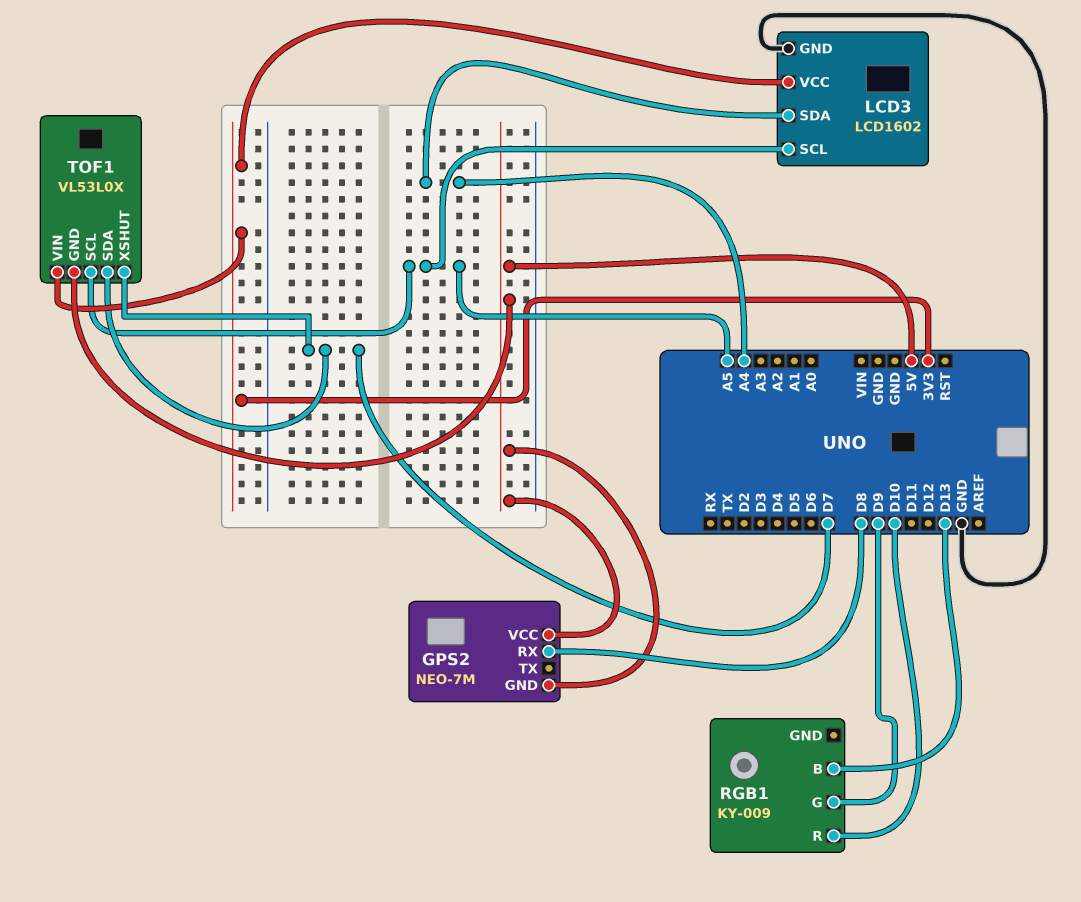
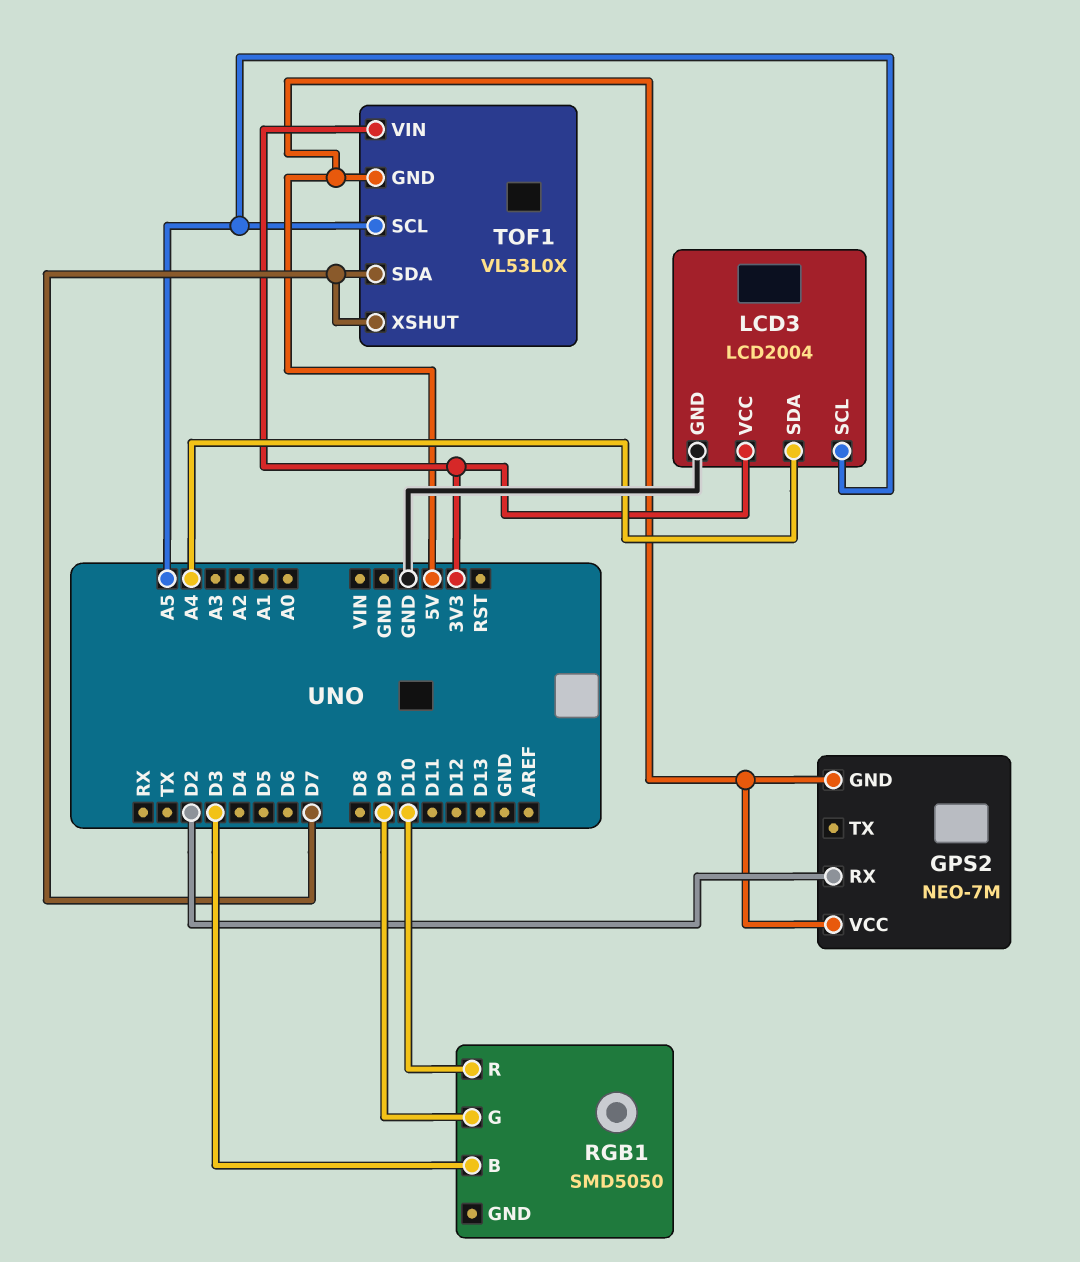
GPS2 pin RX: D8 -> D2
LCD3: LCD1602 -> LCD2004
RGB1: KY-009 -> SMD5050
RGB1 pin B: D13 -> D3

